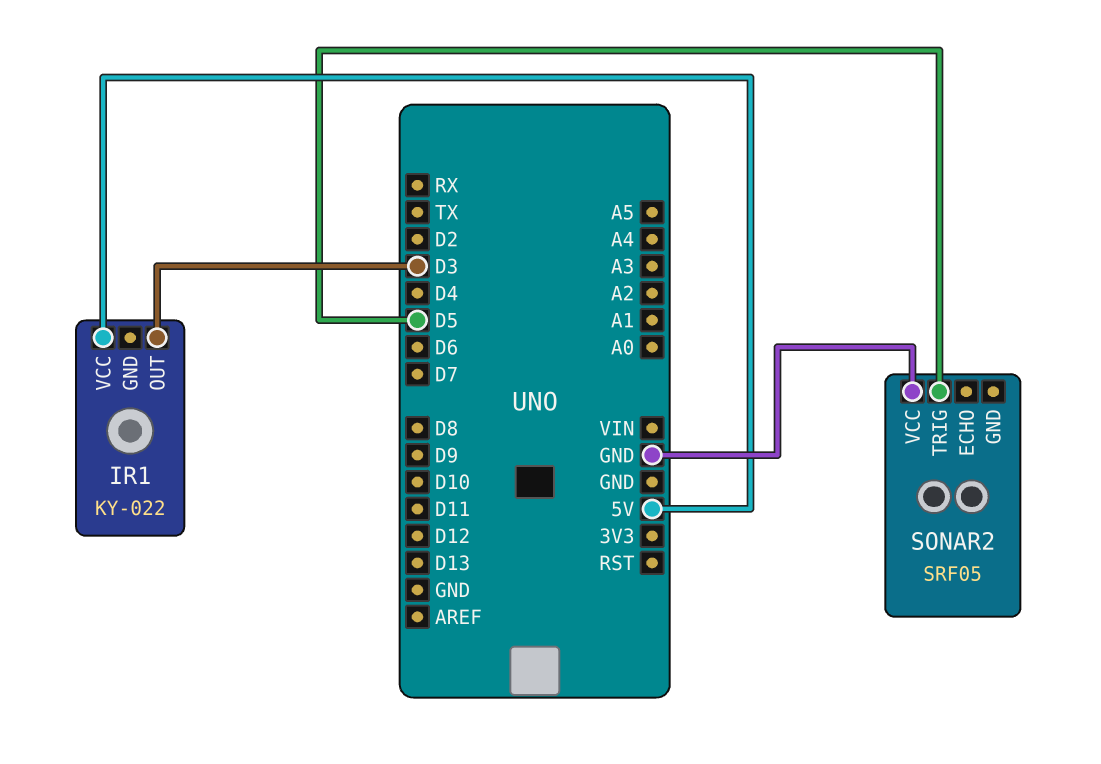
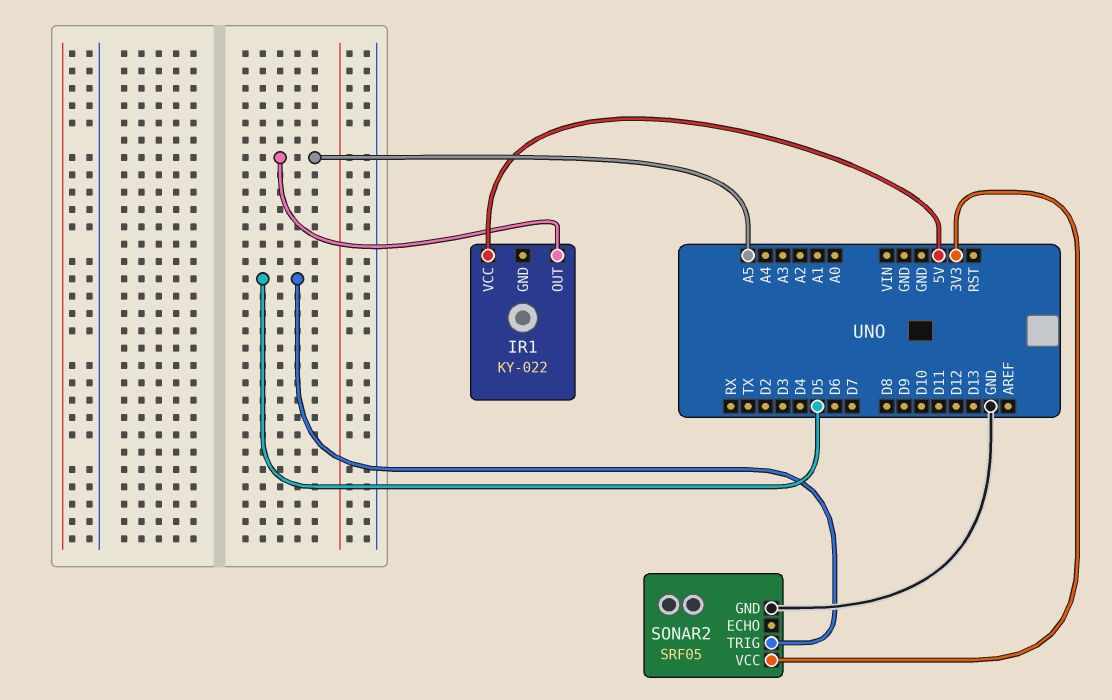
IR1 pin OUT: D3 -> A5
SONAR2 pin GND: none -> GND
SONAR2 pin VCC: GND -> 3V3

